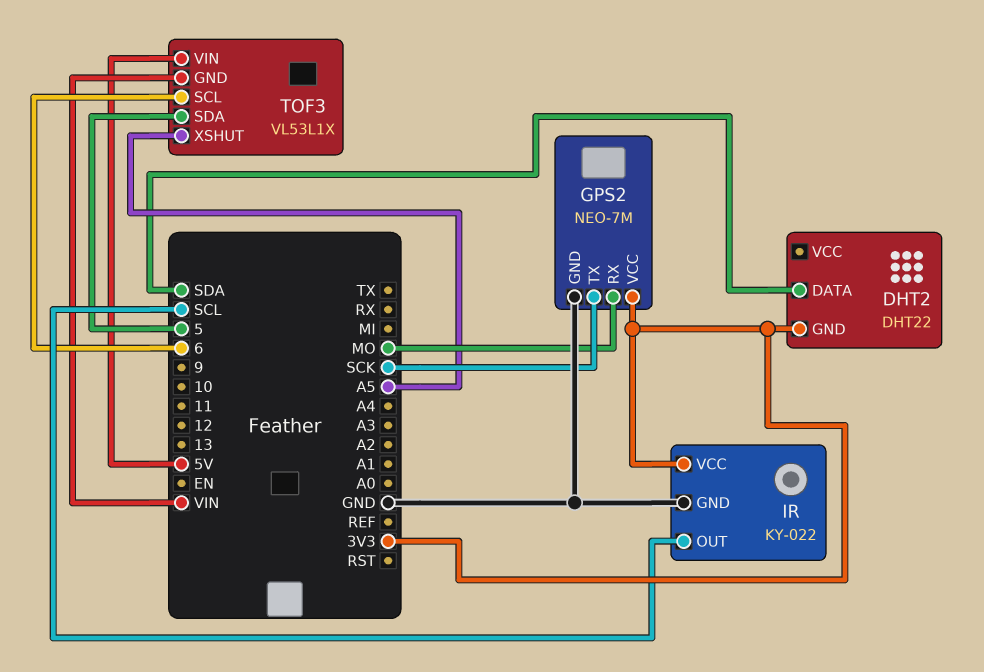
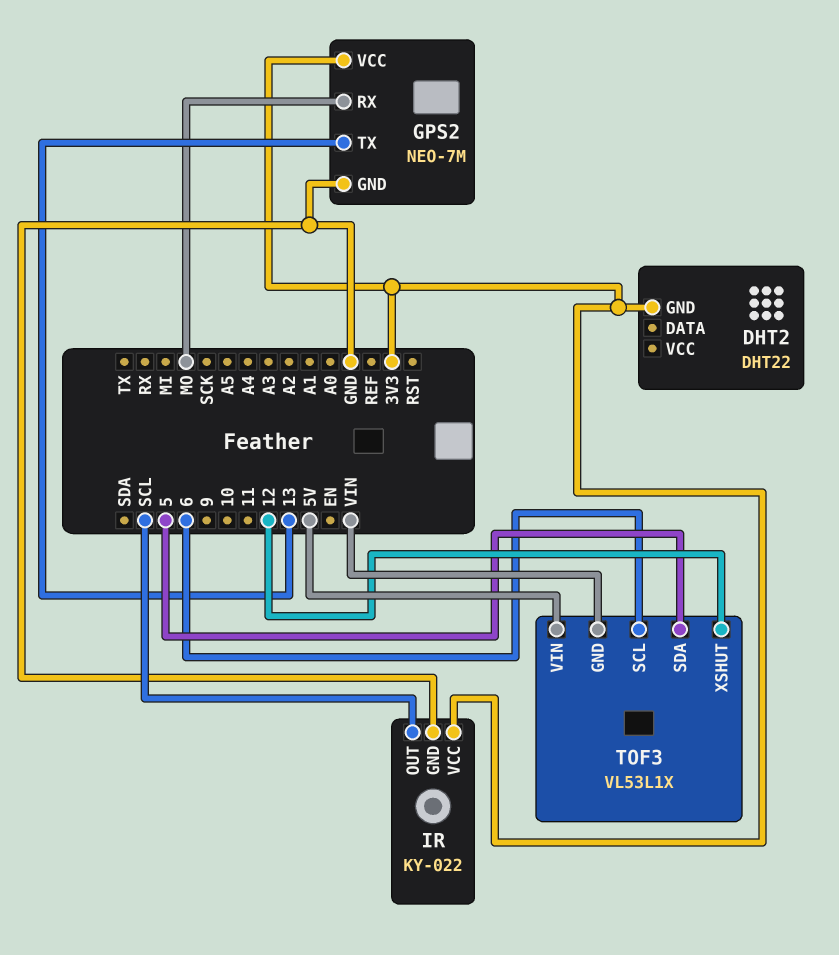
DHT2 pin DATA: SDA -> none
GPS2 pin TX: SCK -> 13
TOF3 pin XSHUT: A5 -> 12

